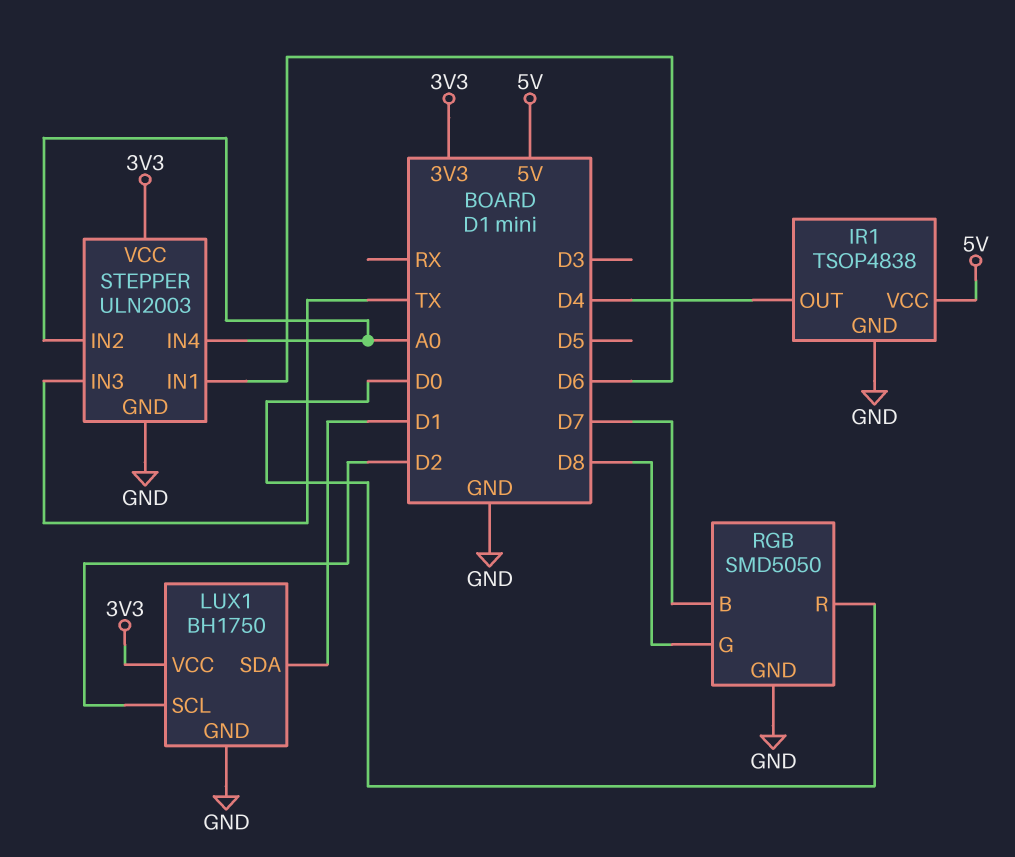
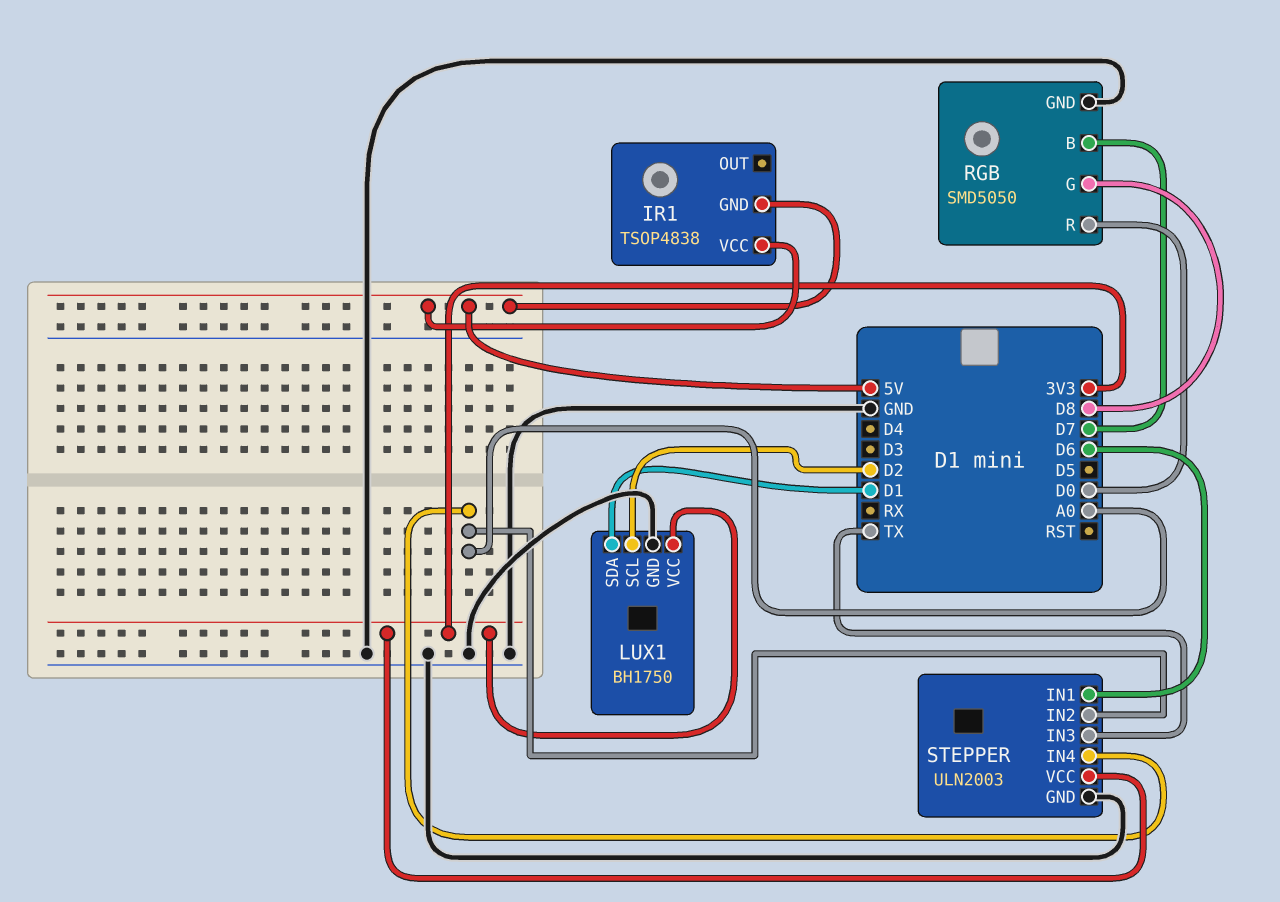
IR1 pin GND: GND -> 5V
IR1 pin OUT: D4 -> none

